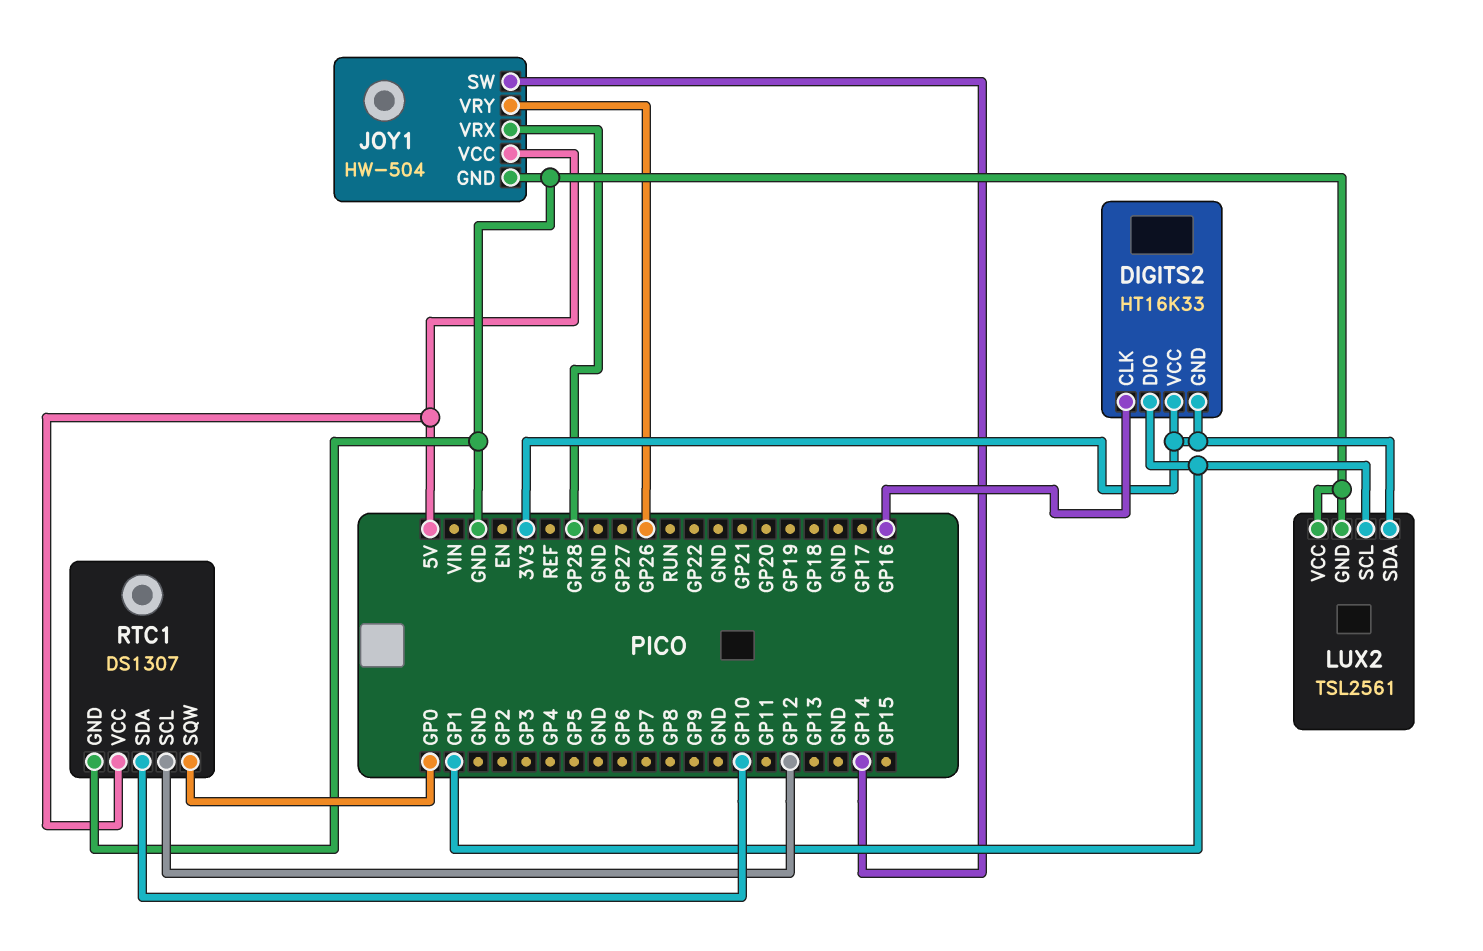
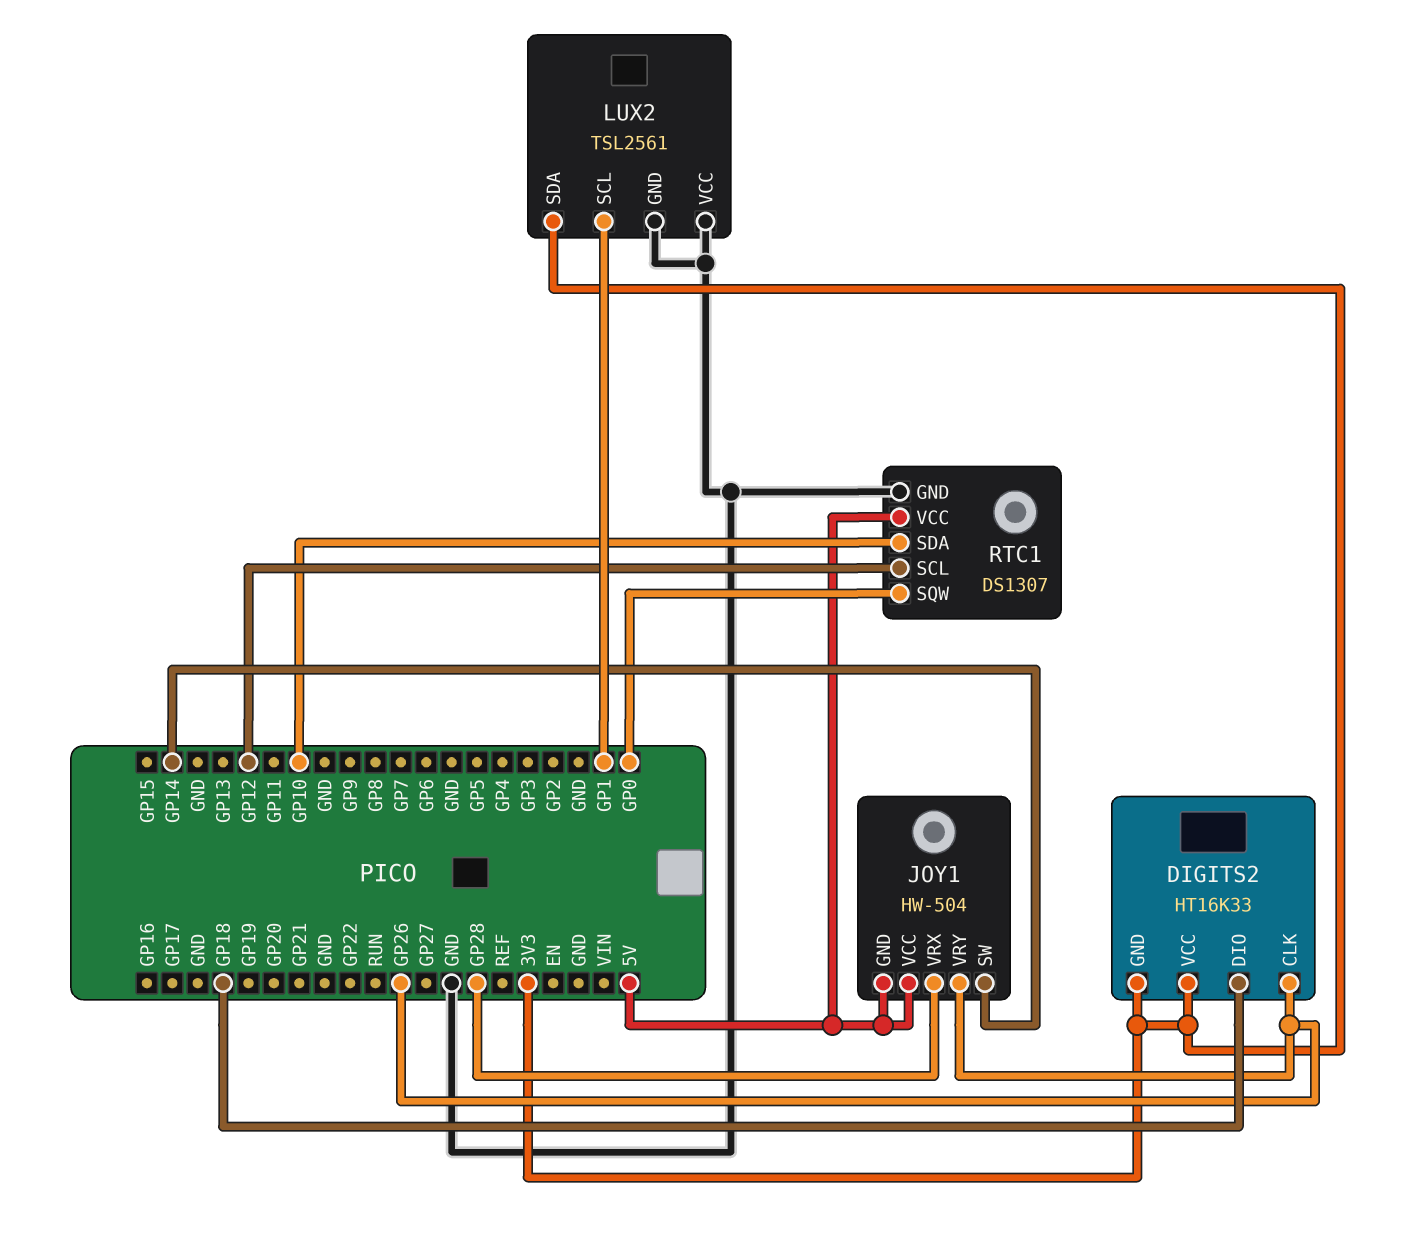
DIGITS2 pin CLK: GP16 -> GP26
DIGITS2 pin DIO: GP1 -> GP18
JOY1 pin GND: GND -> 5V

